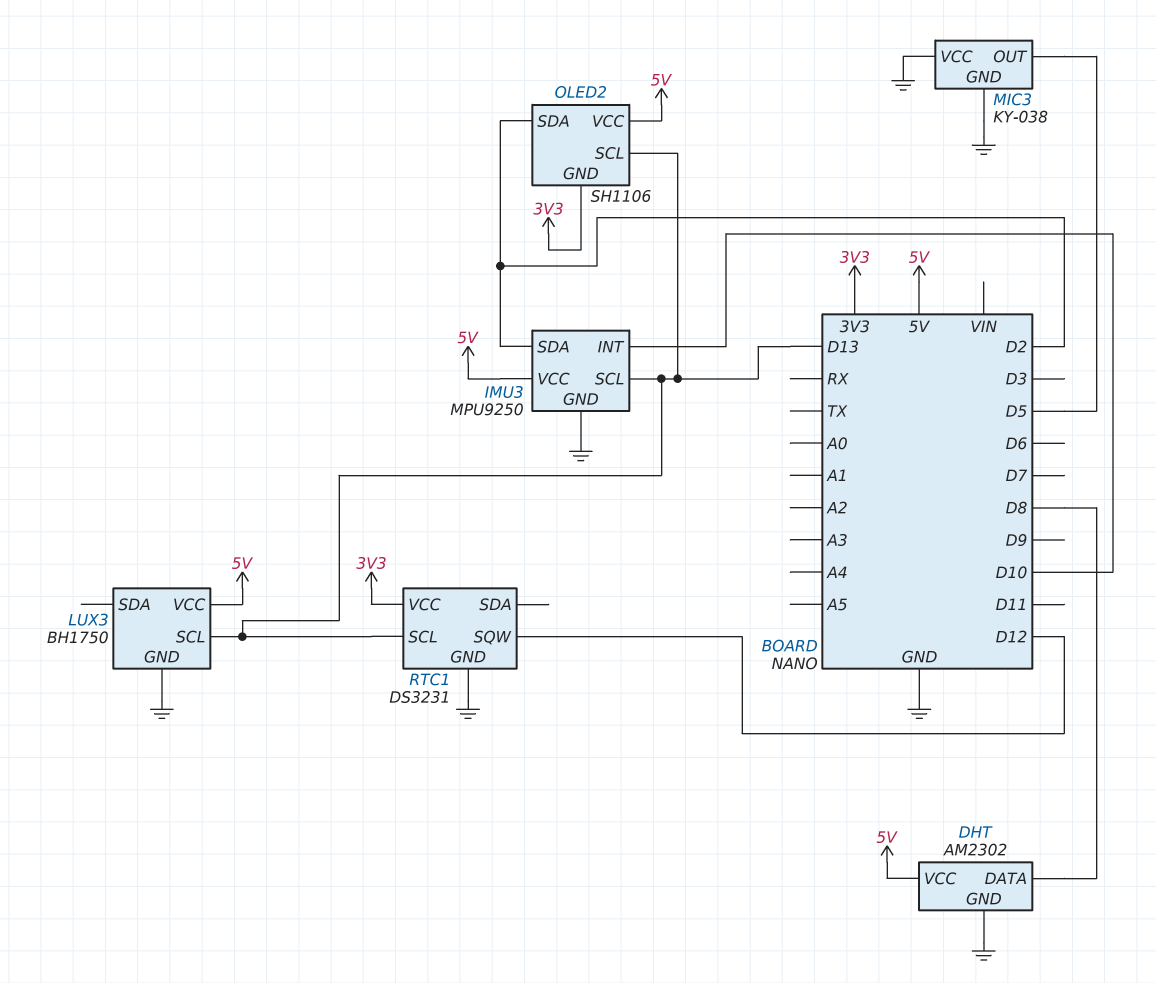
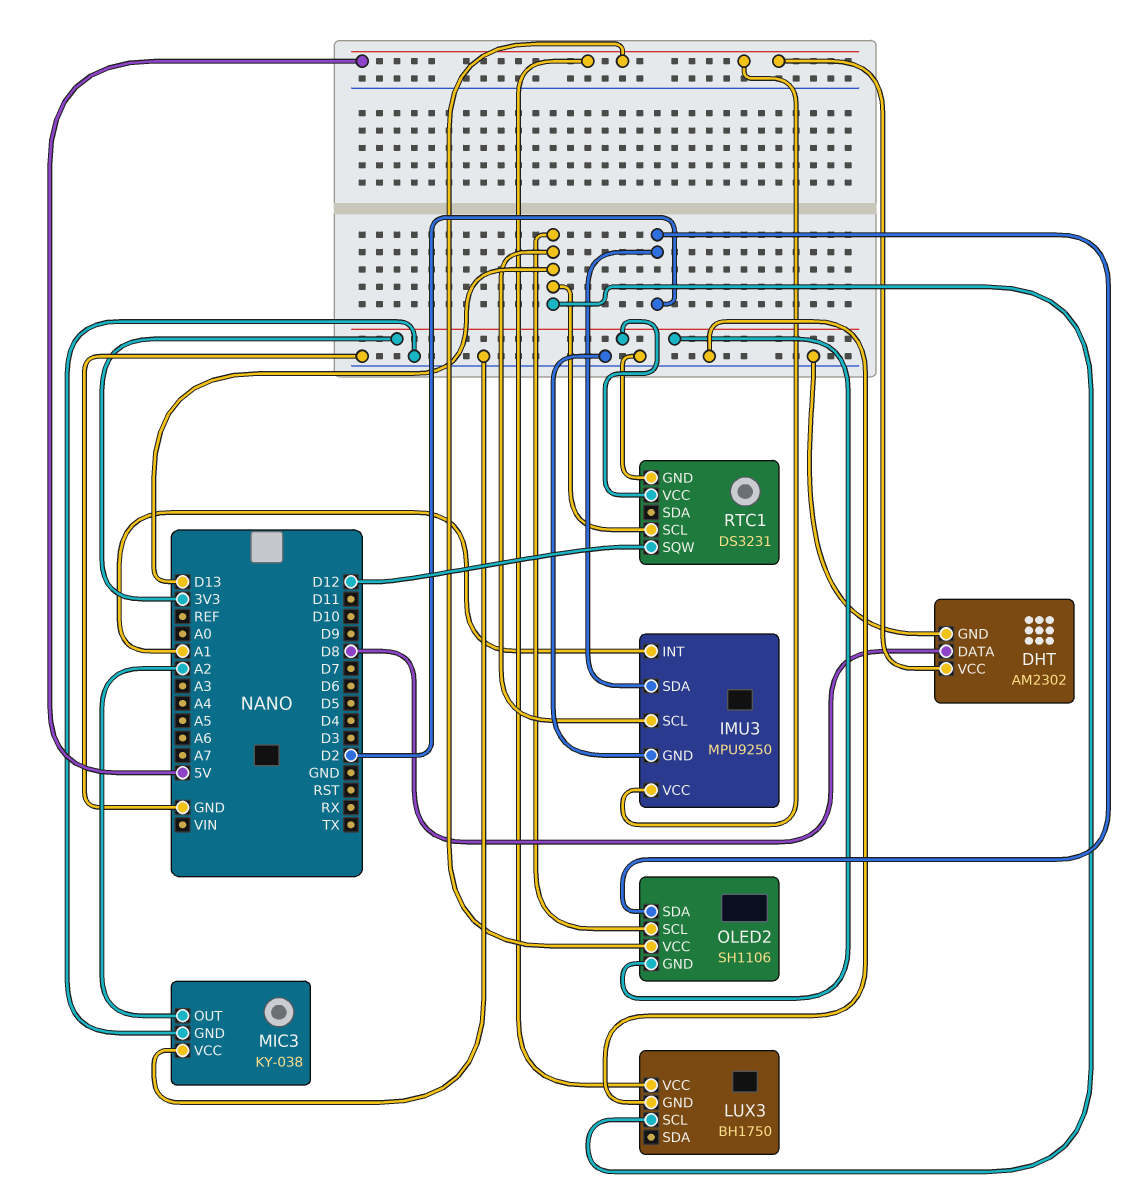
IMU3 pin INT: D10 -> A1
MIC3 pin OUT: D5 -> A2

